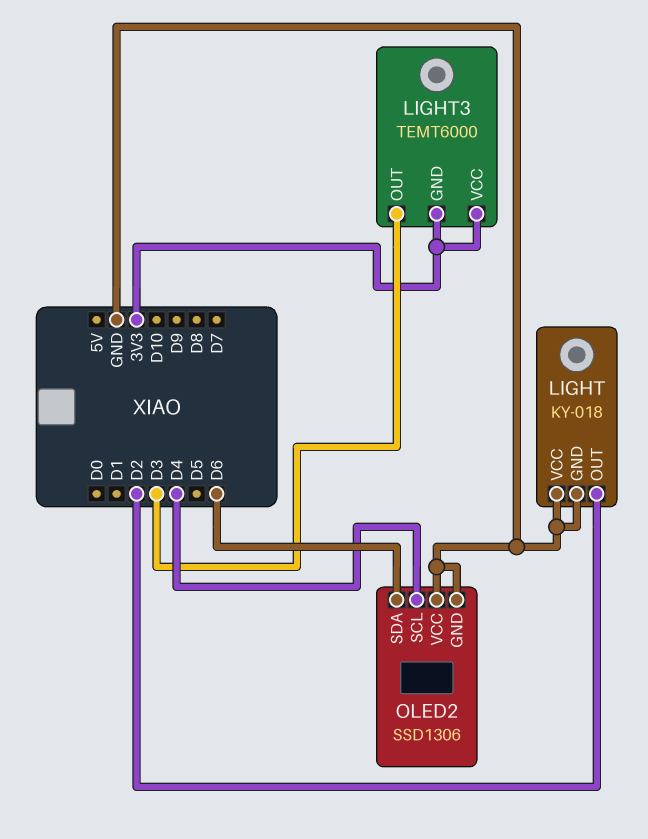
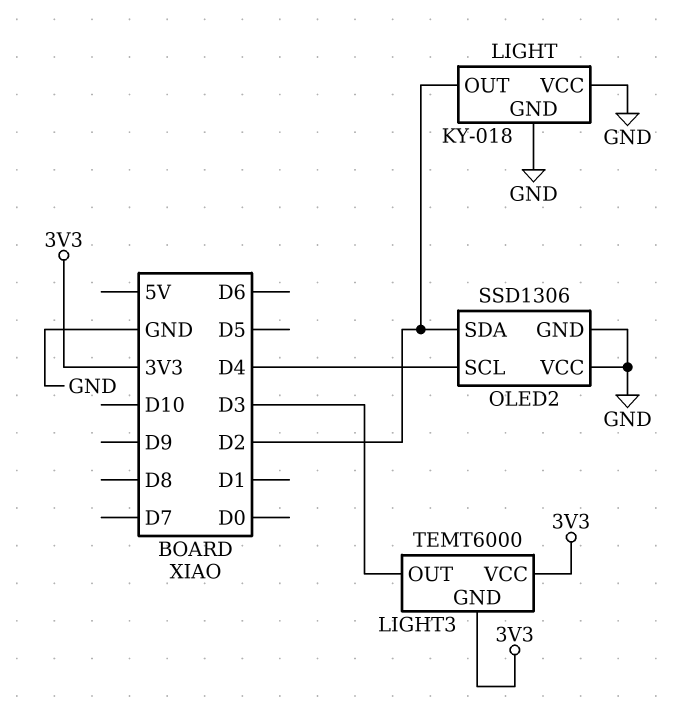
OLED2 pin SDA: D6 -> D2

